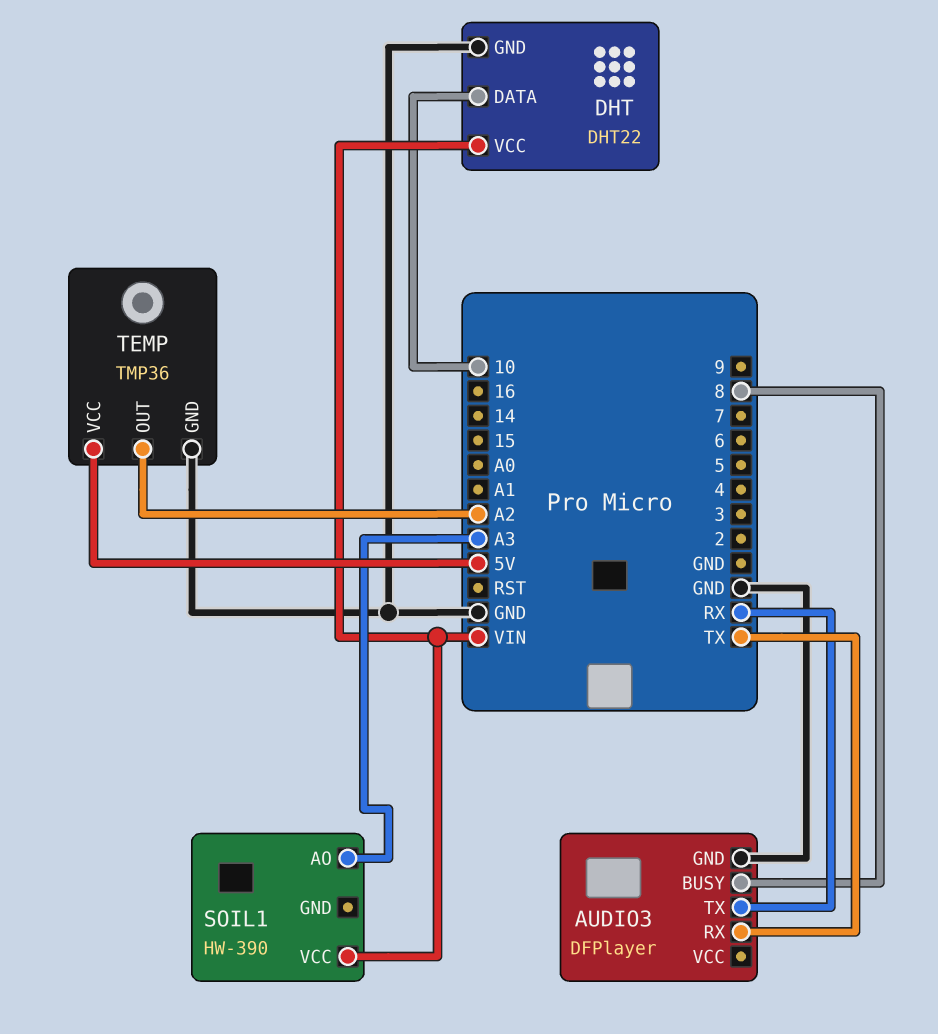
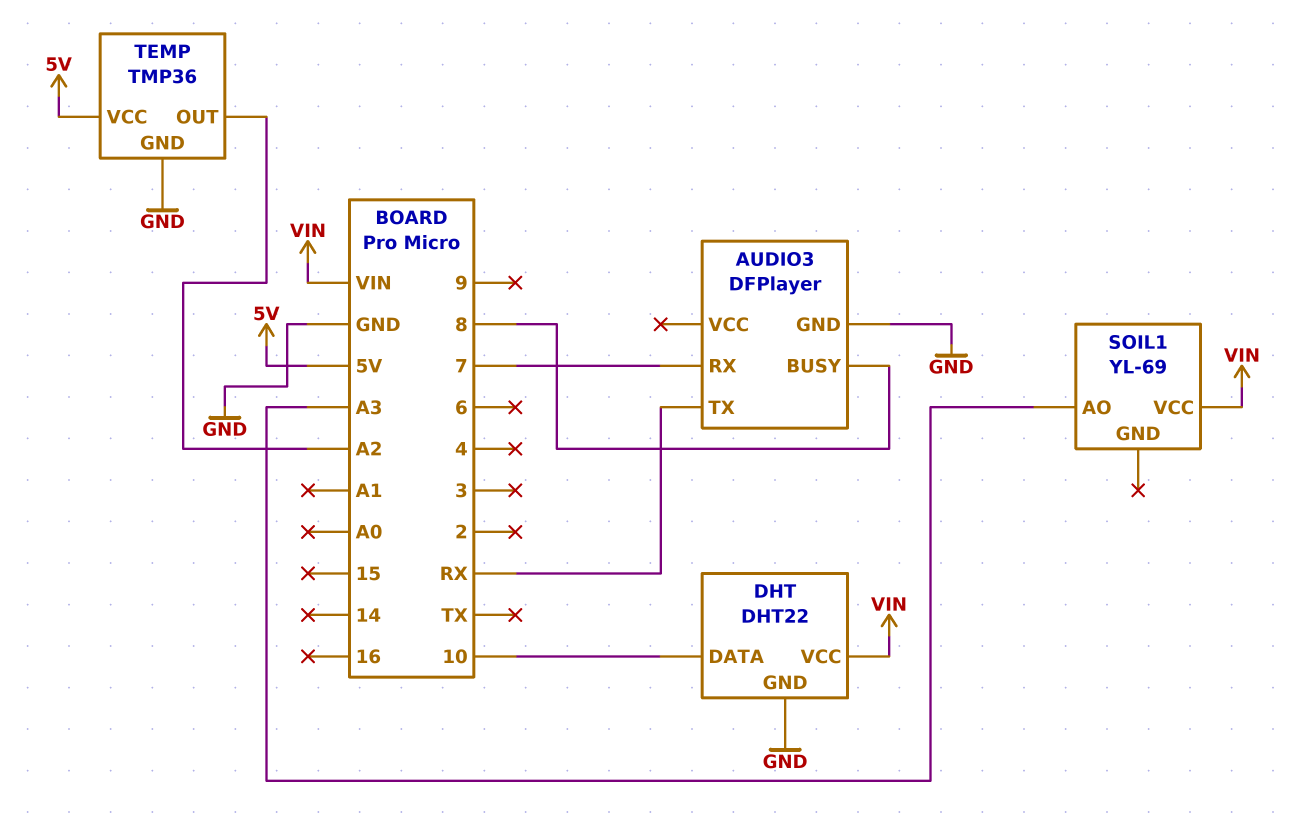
AUDIO3 pin RX: TX -> 7
SOIL1: HW-390 -> YL-69

